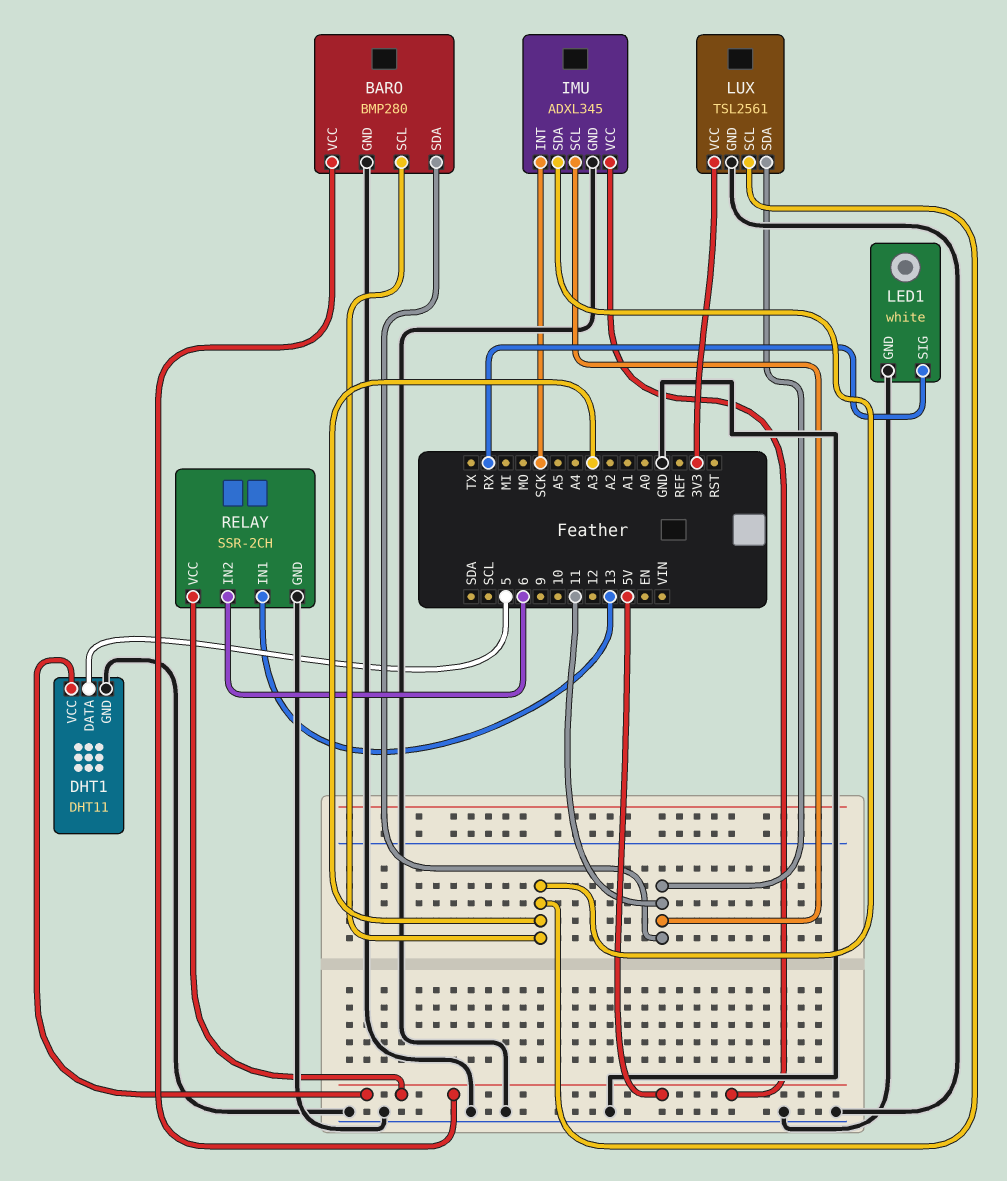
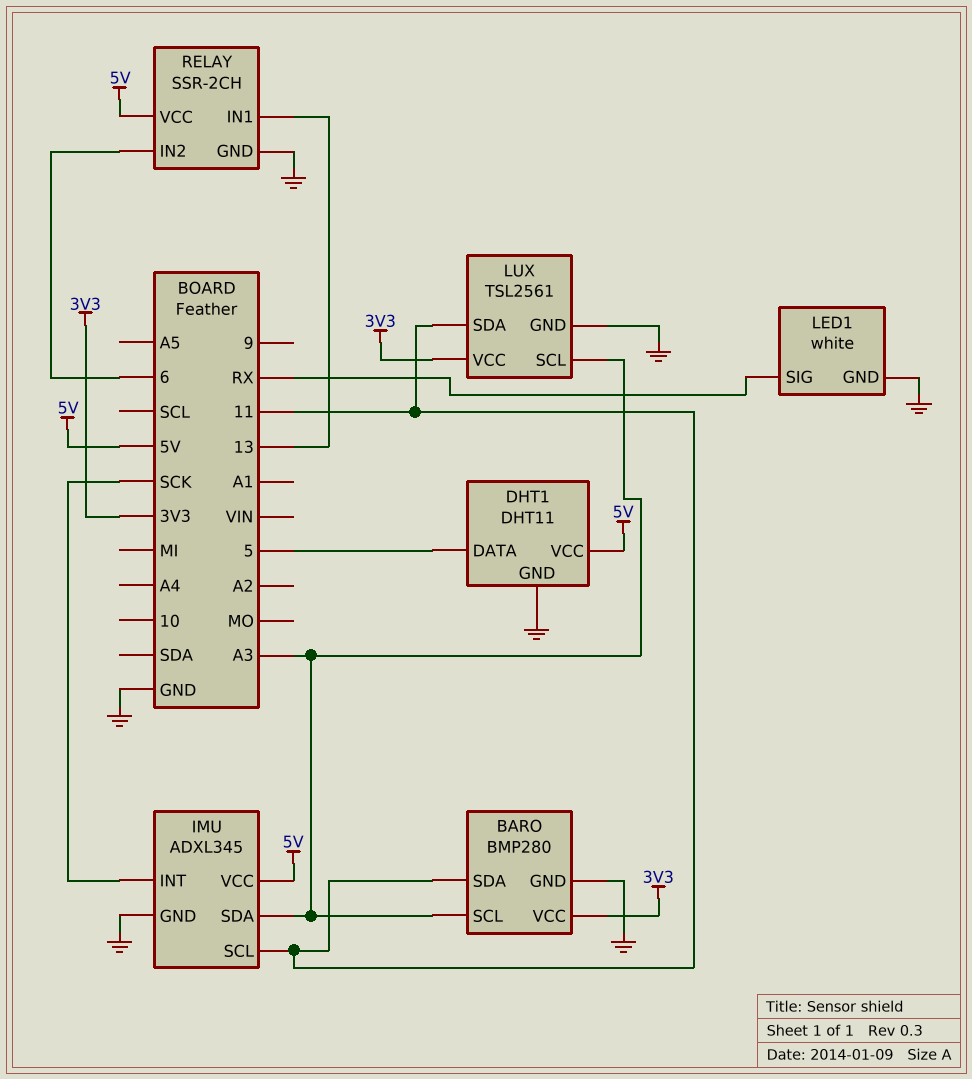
BARO pin VCC: 5V -> 3V3

